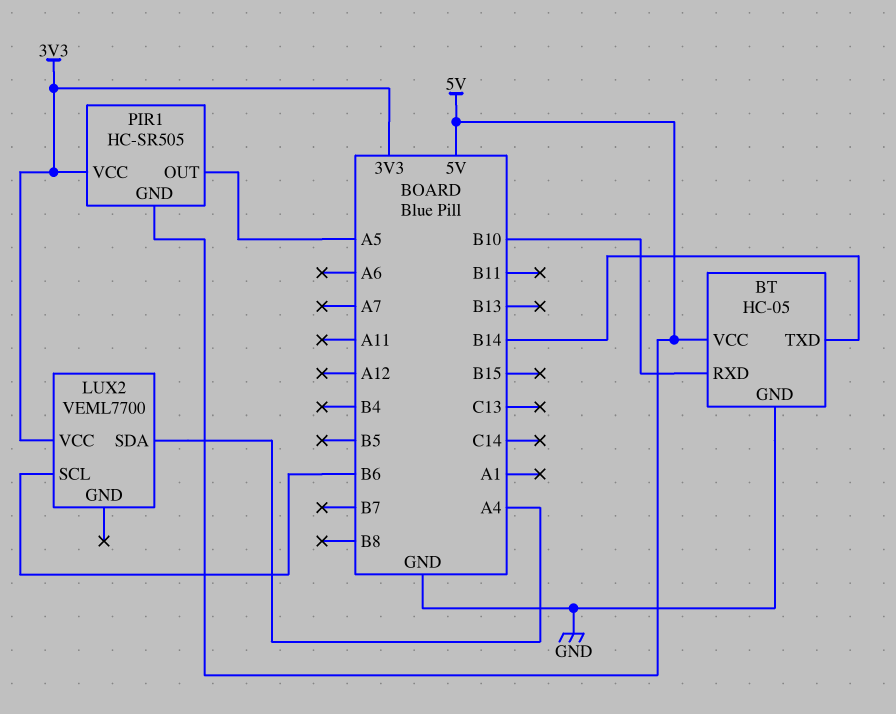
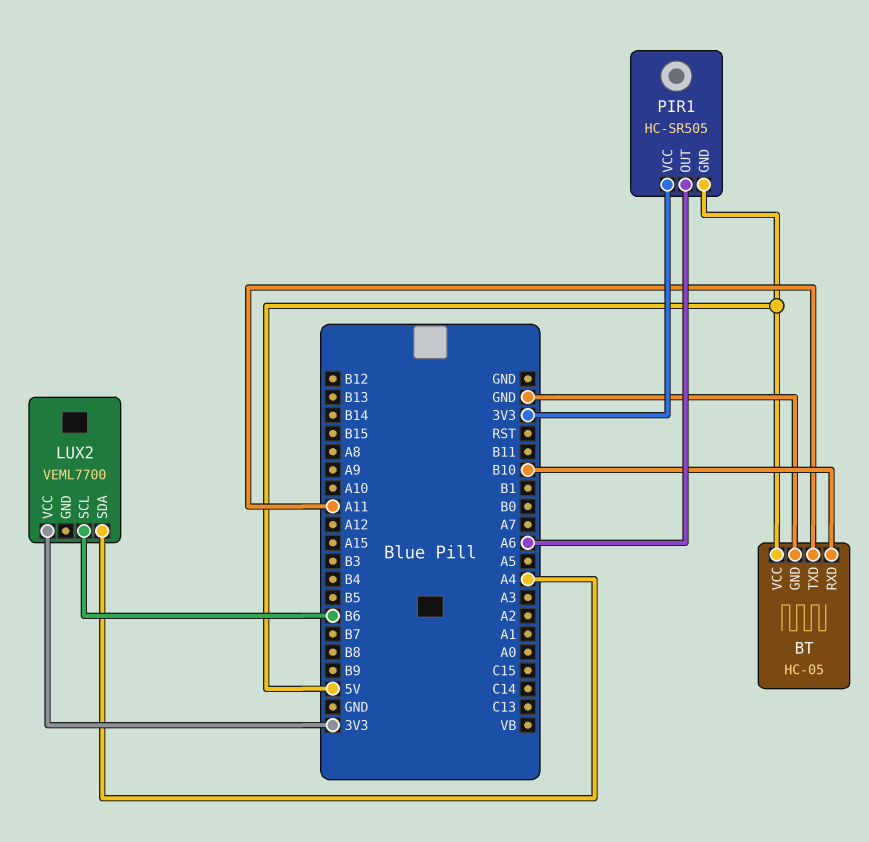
BT pin TXD: B14 -> A11
PIR1 pin OUT: A5 -> A6

